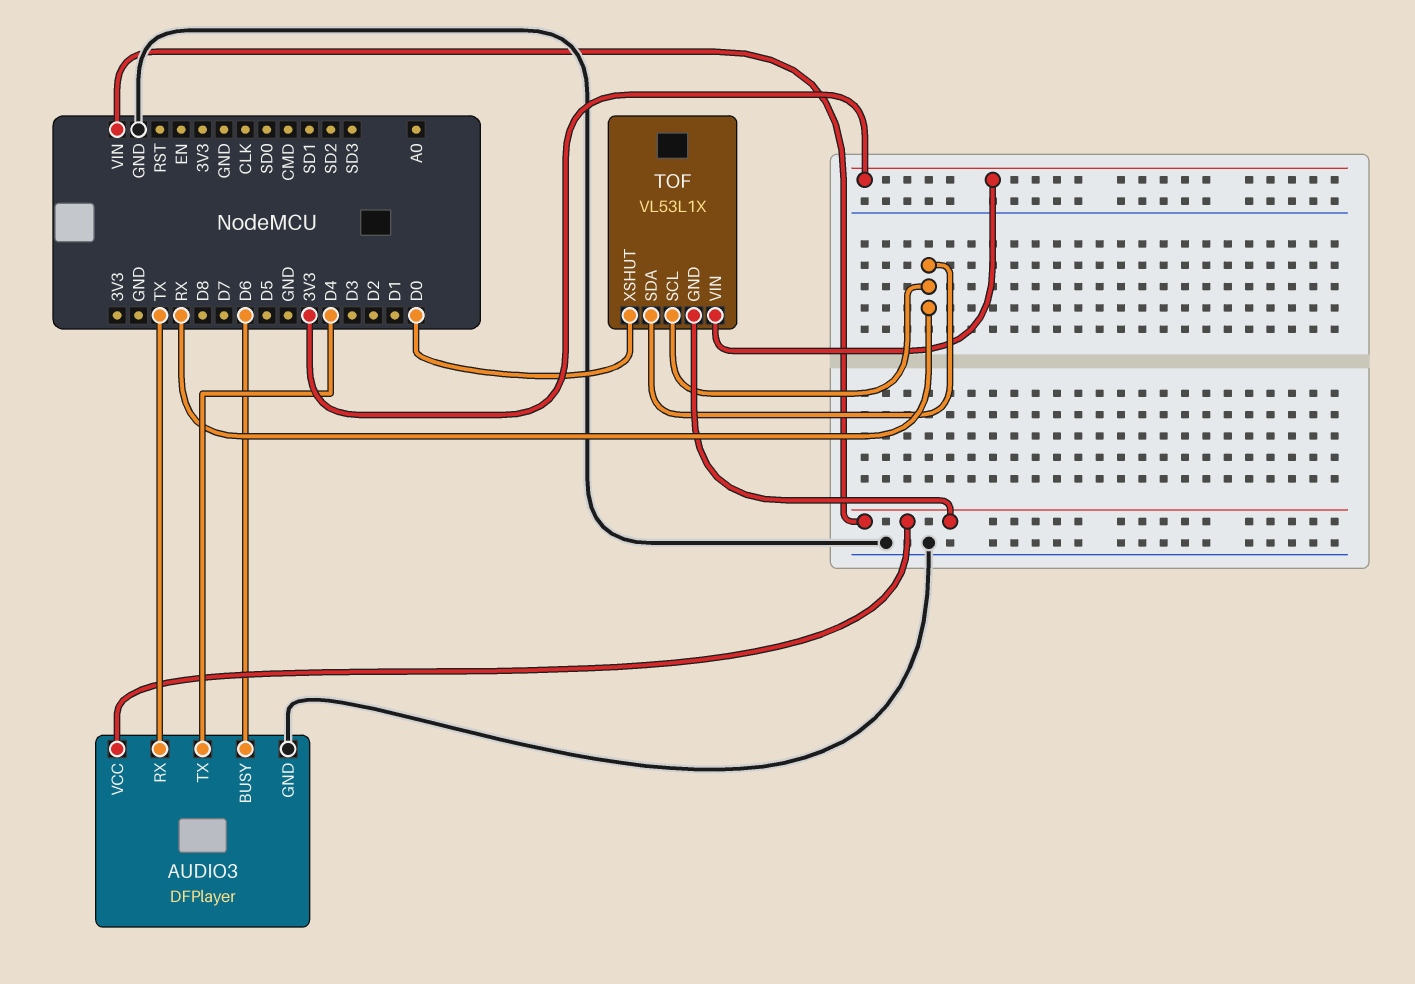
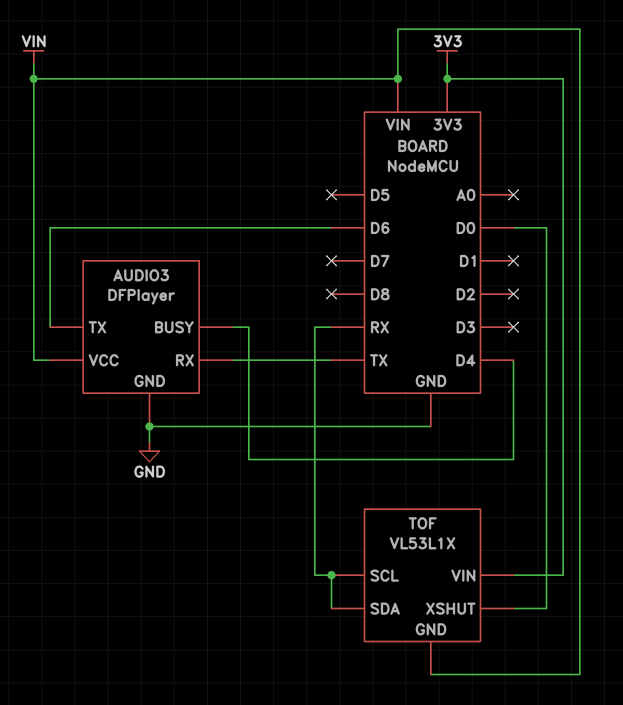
AUDIO3 pin BUSY: D6 -> D4
AUDIO3 pin TX: D4 -> D6

